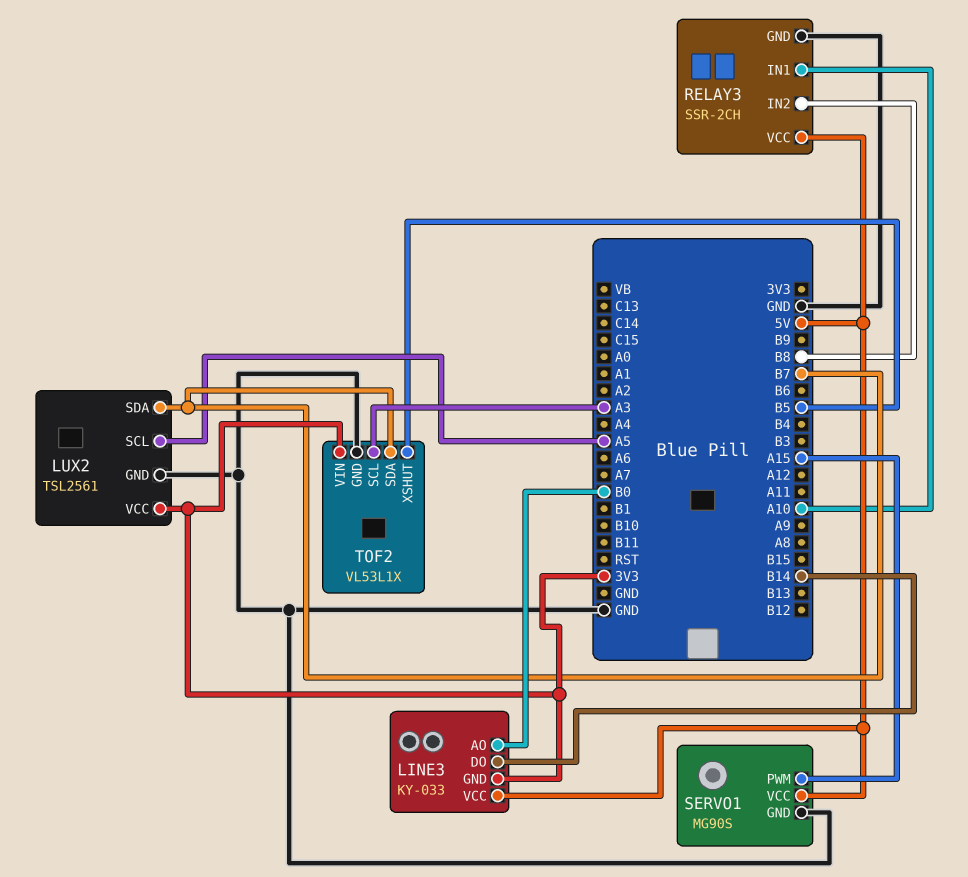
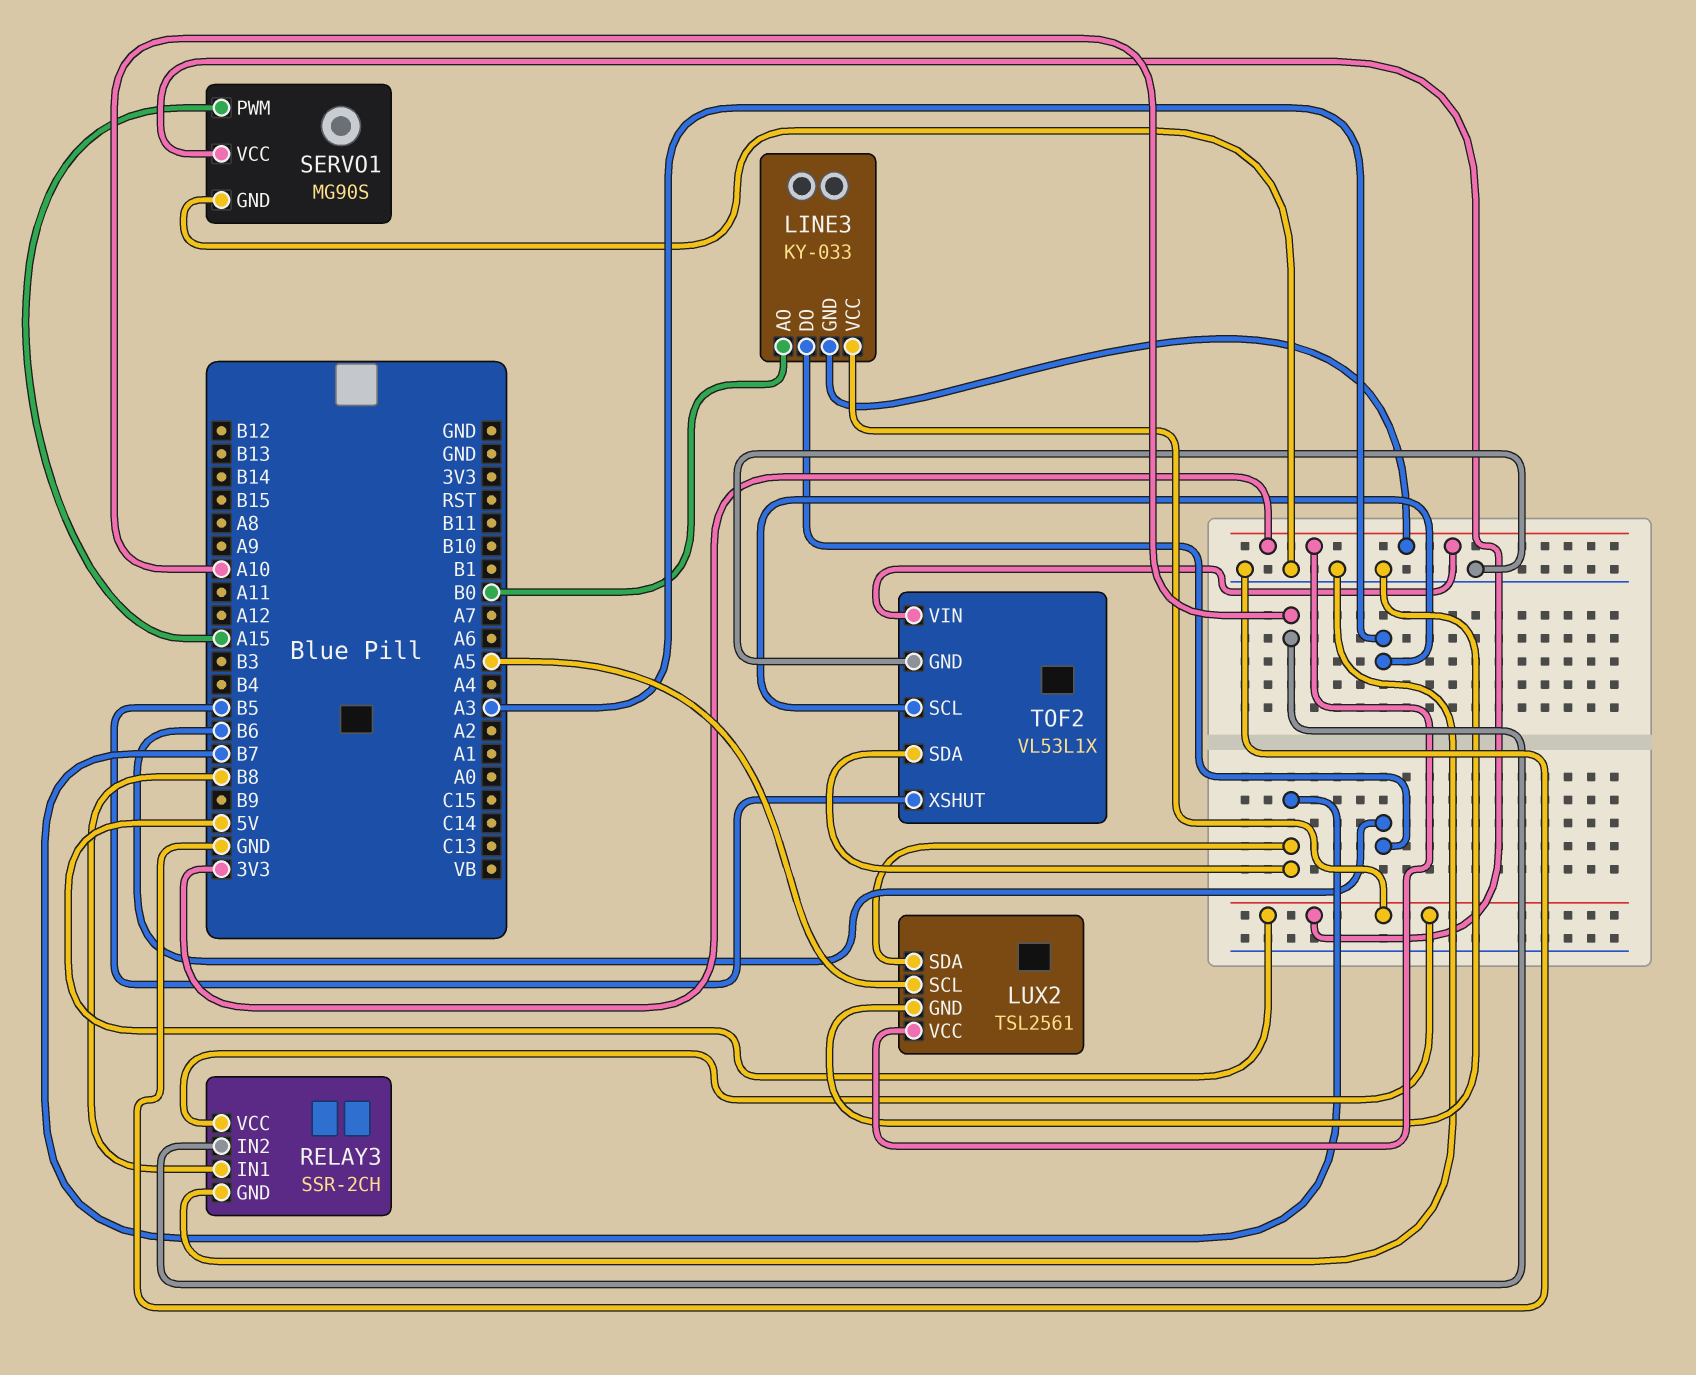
LINE3 pin DO: B14 -> B6
RELAY3 pin IN1: A10 -> B8
RELAY3 pin IN2: B8 -> A10

